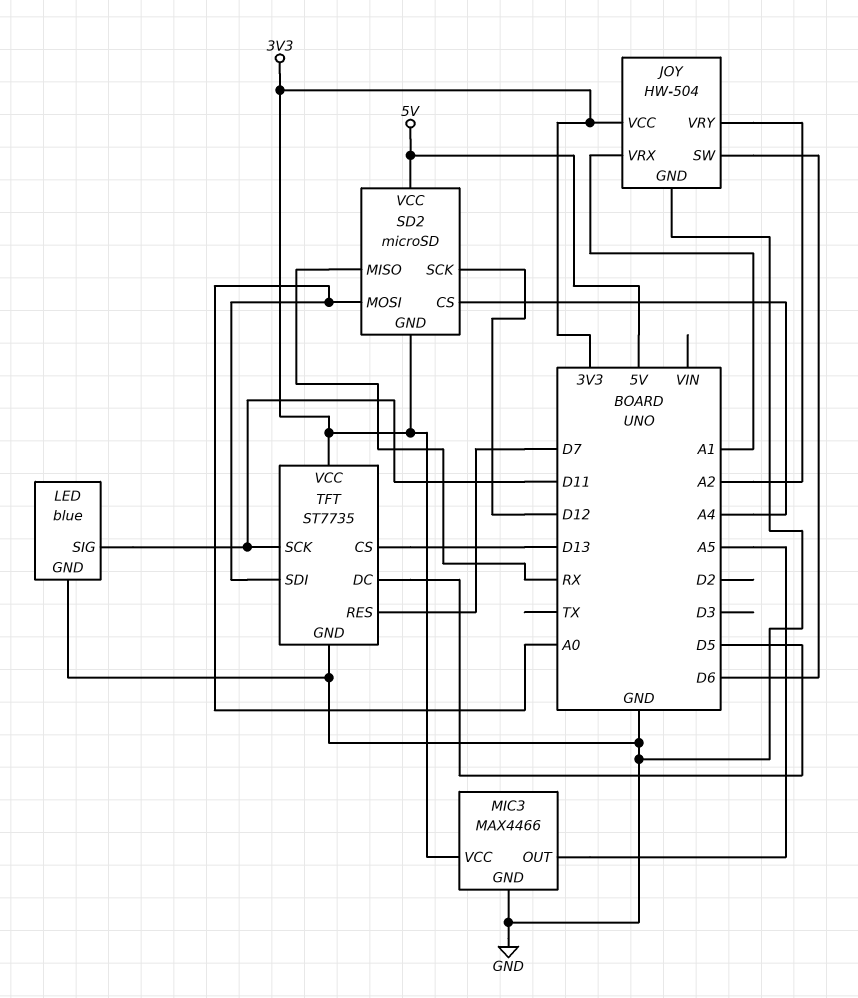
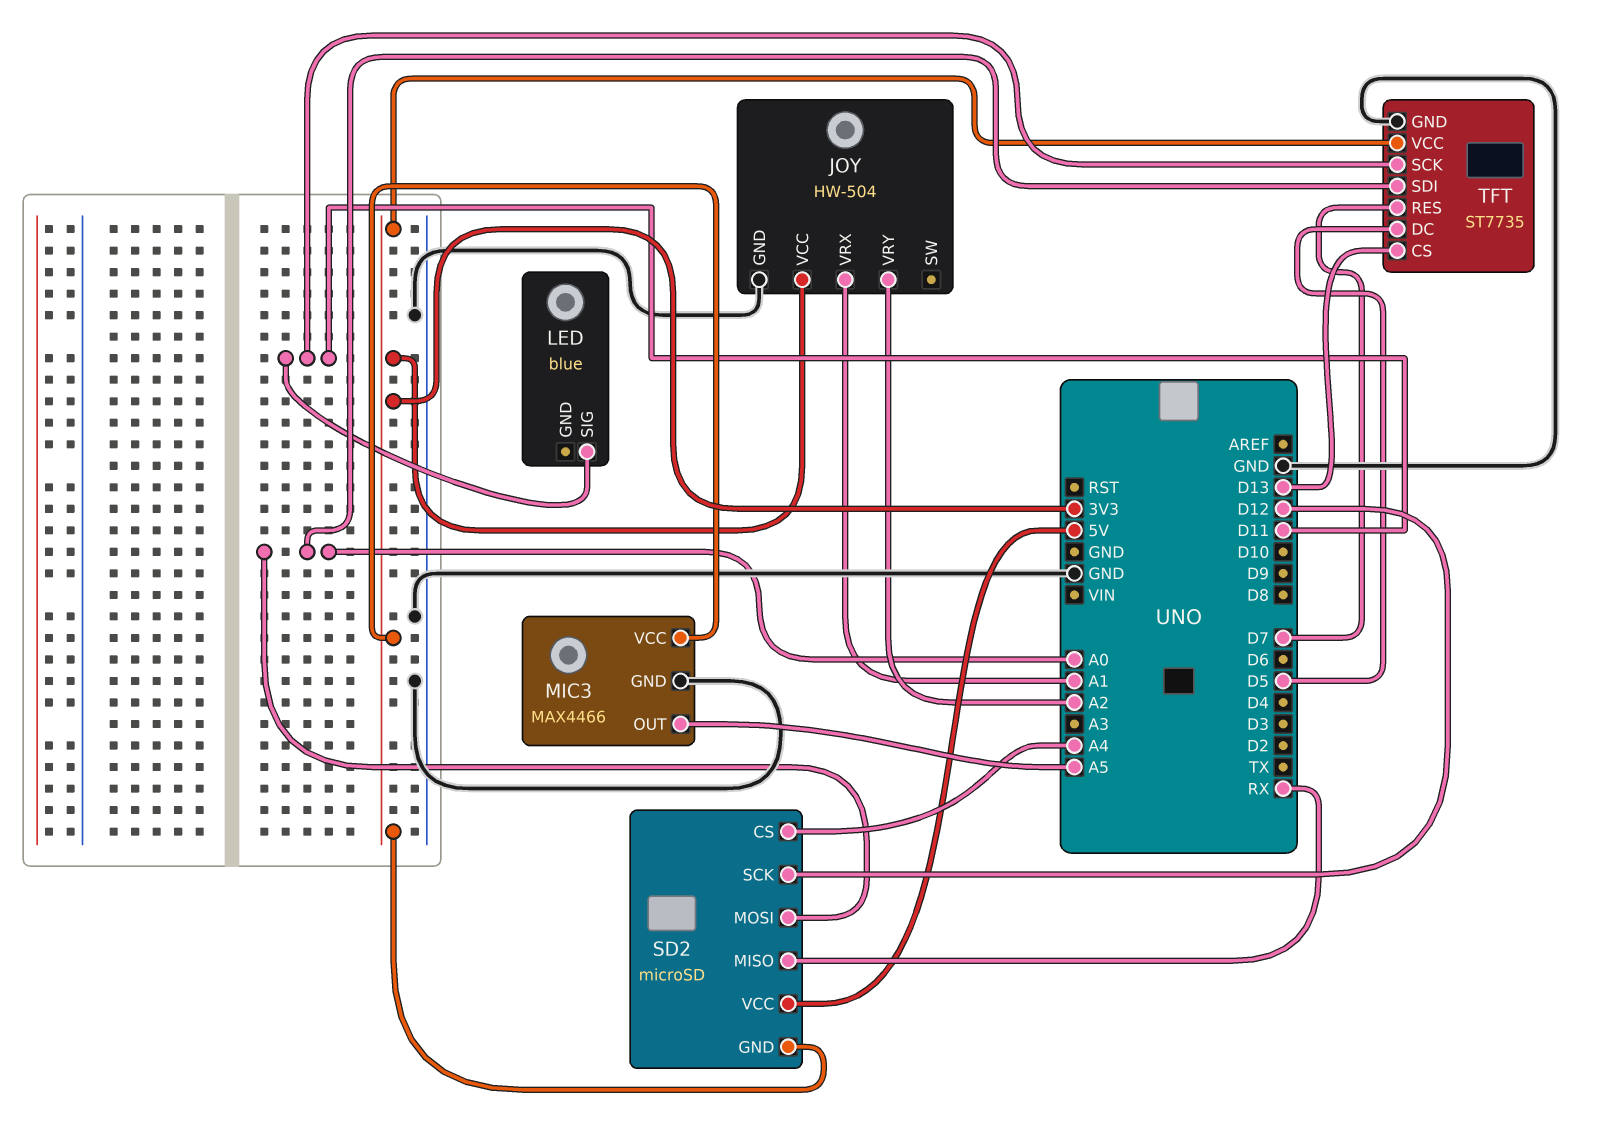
JOY pin SW: D6 -> none
LED pin GND: GND -> none

